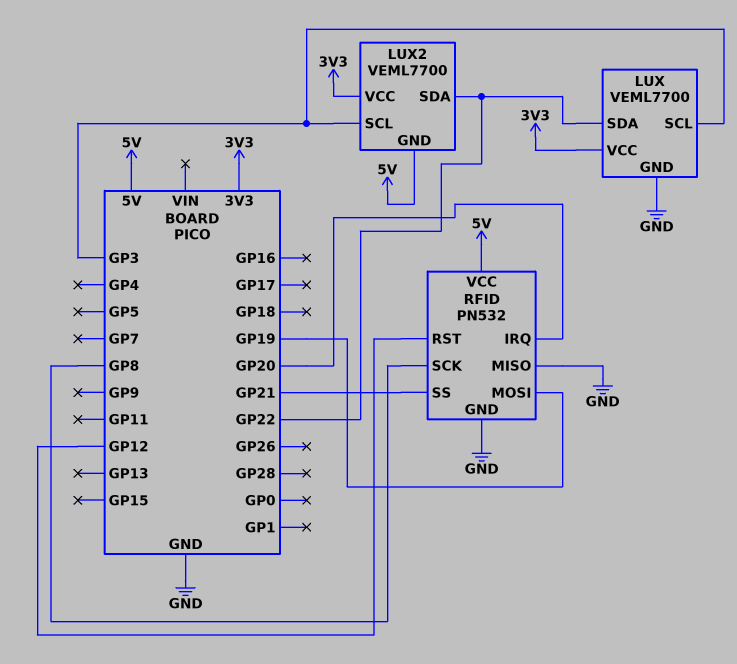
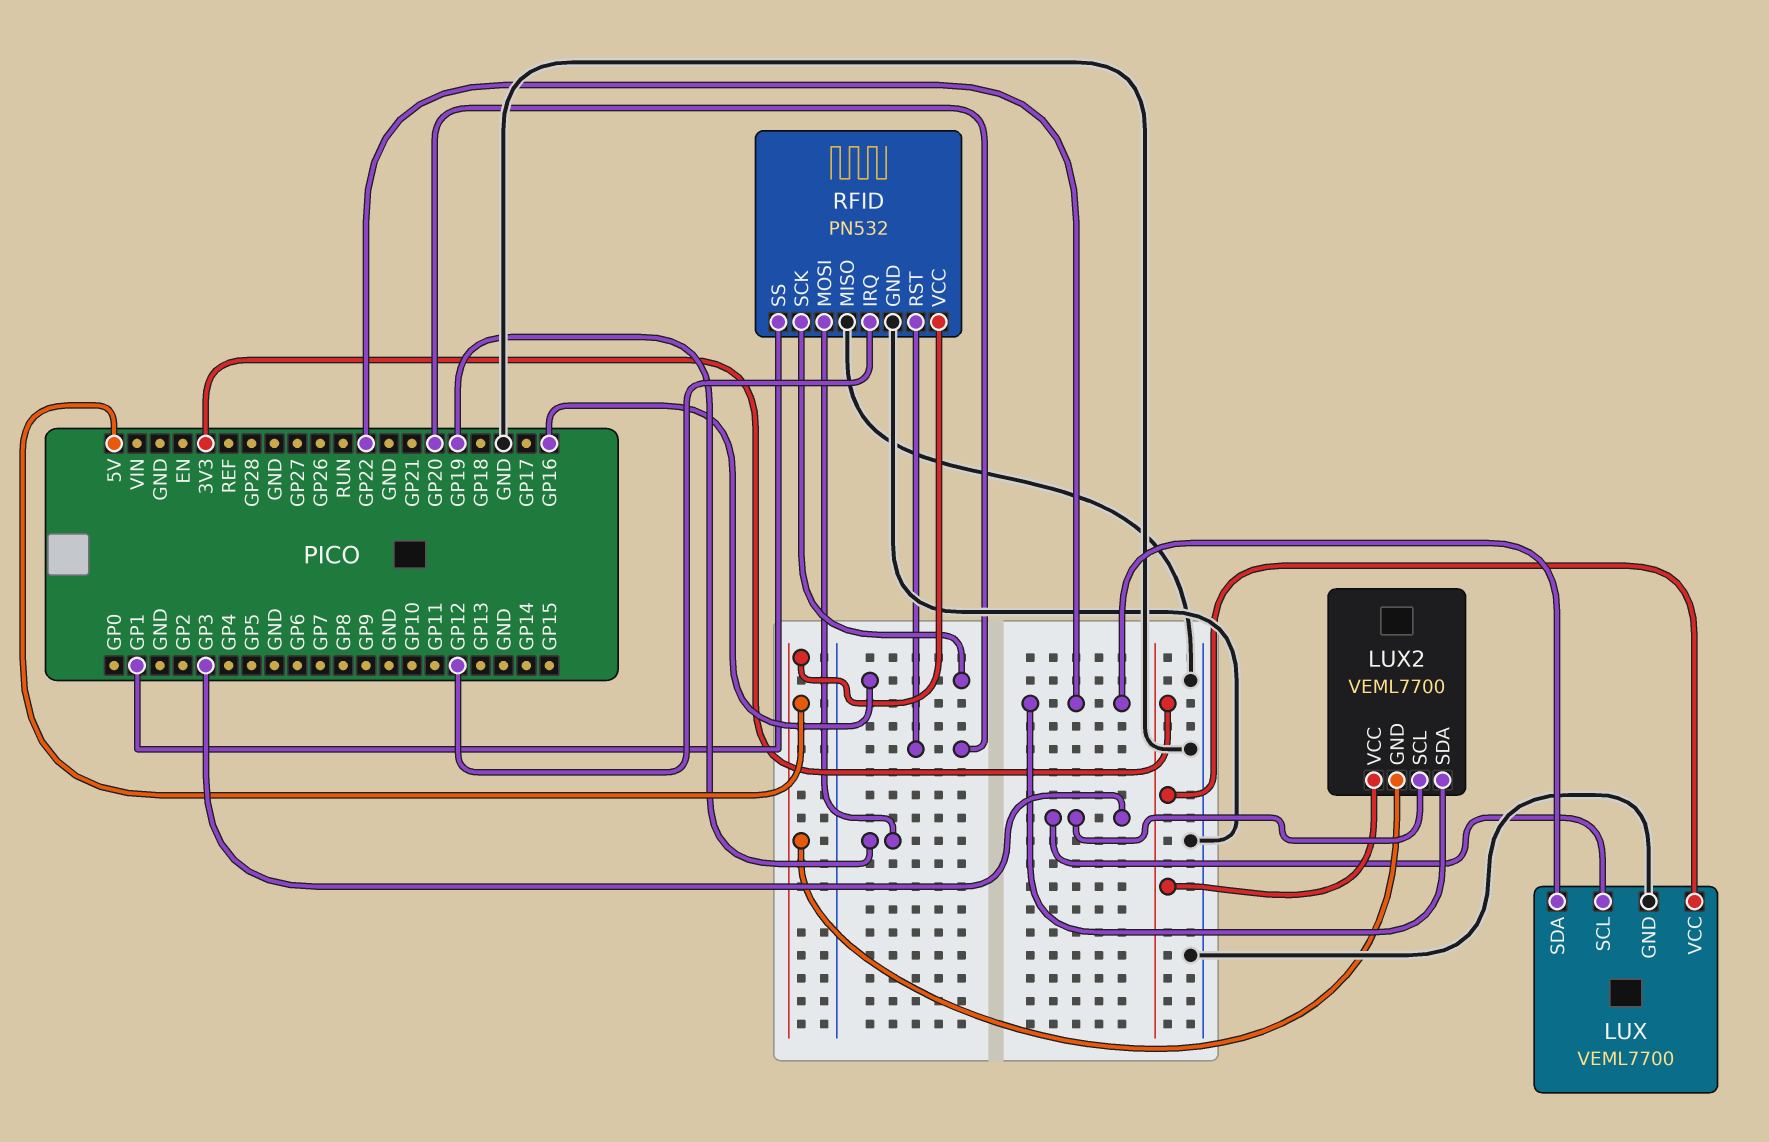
RFID pin IRQ: GP20 -> GP12
RFID pin RST: GP12 -> GP20
RFID pin SCK: GP8 -> GP16
RFID pin SS: GP21 -> GP1

